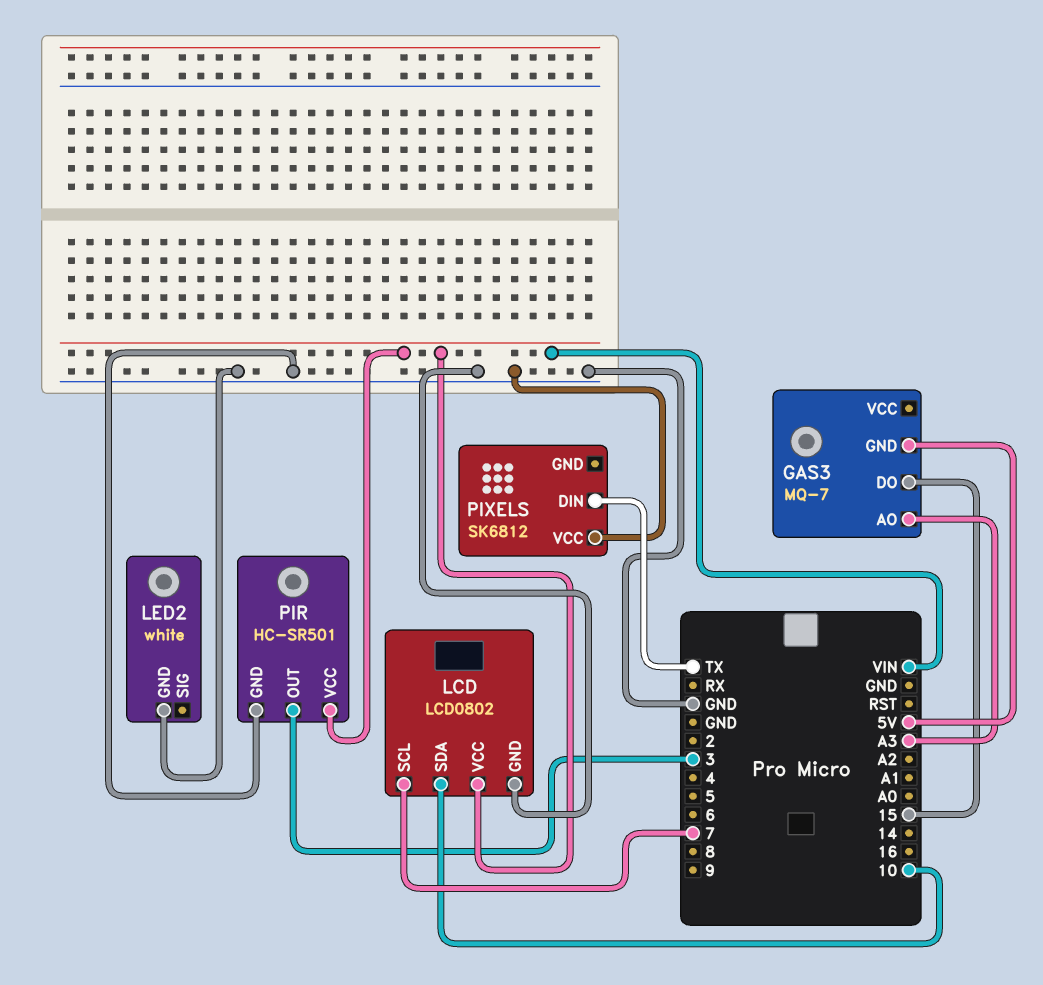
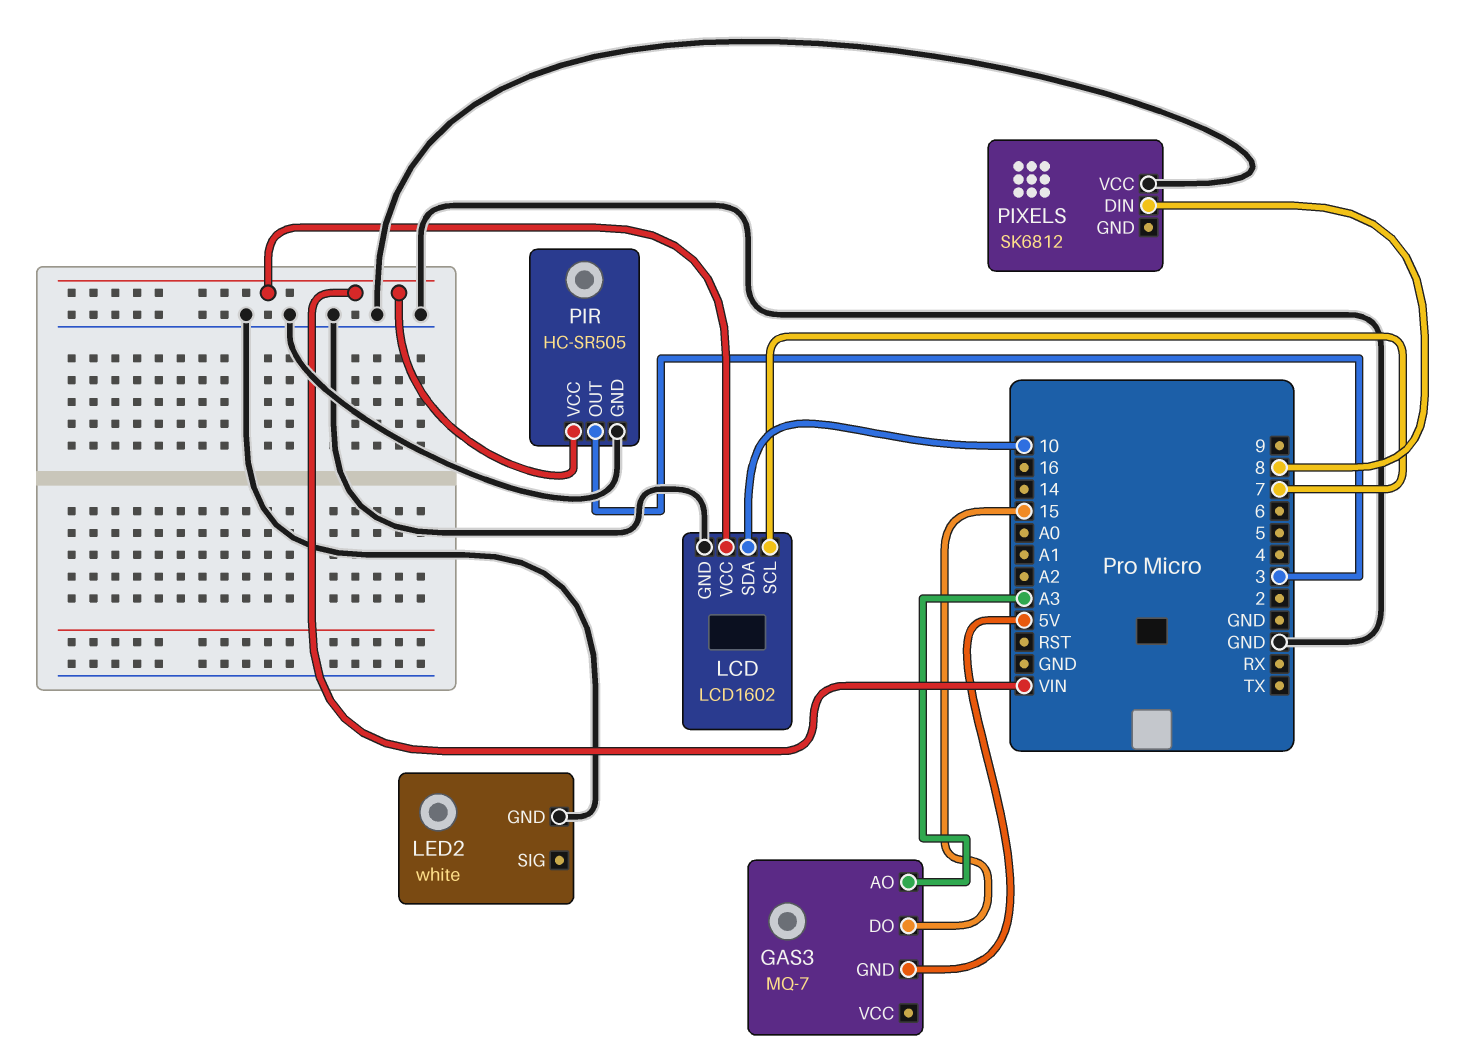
LCD: LCD0802 -> LCD1602
PIR: HC-SR501 -> HC-SR505
PIXELS pin DIN: TX -> 8

